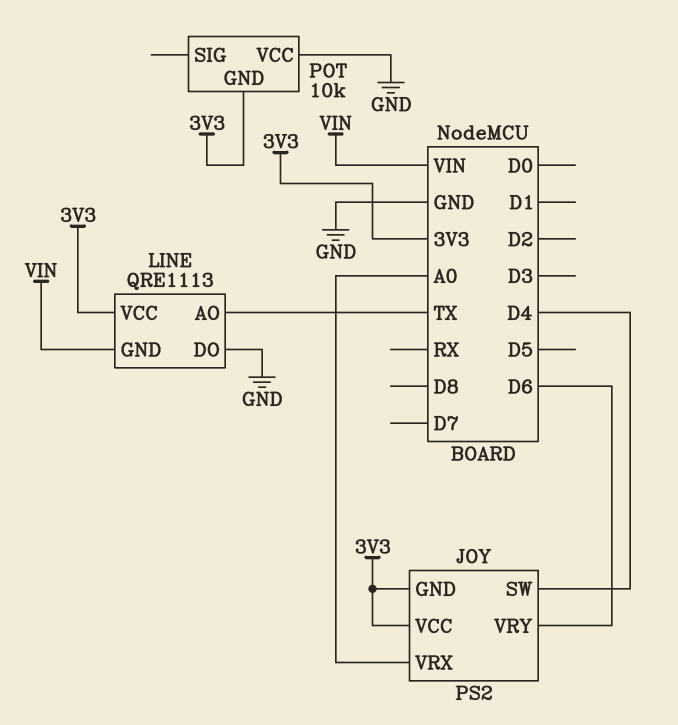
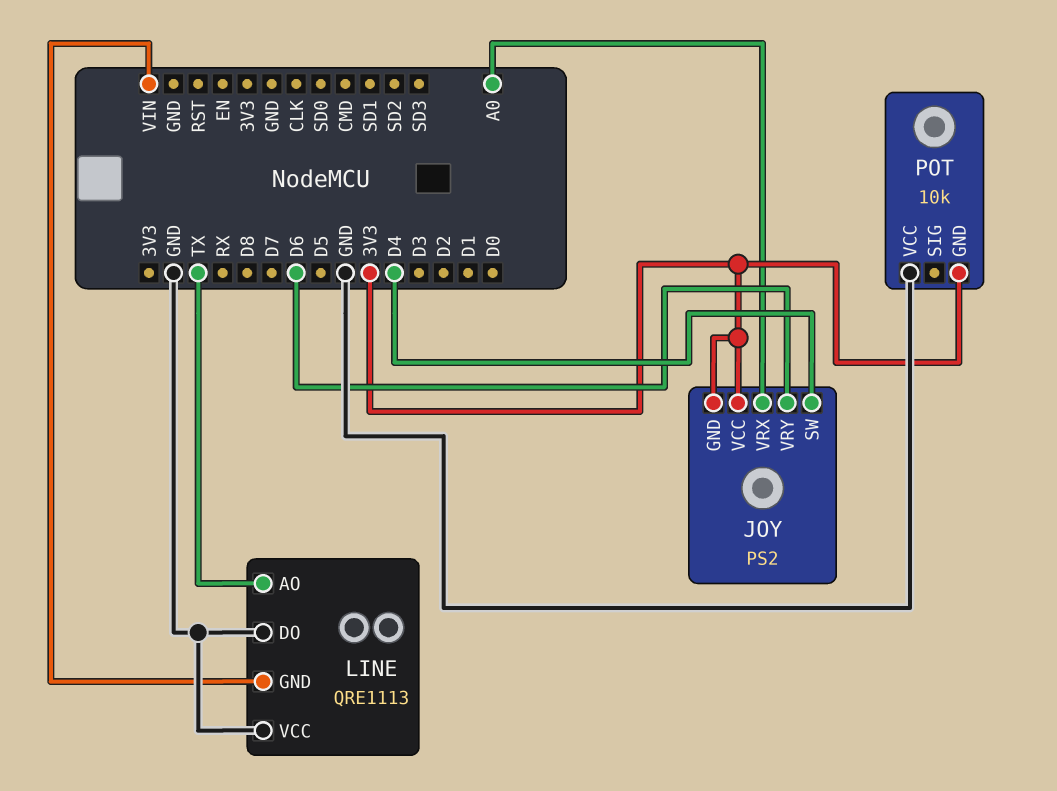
LINE pin VCC: 3V3 -> GND

